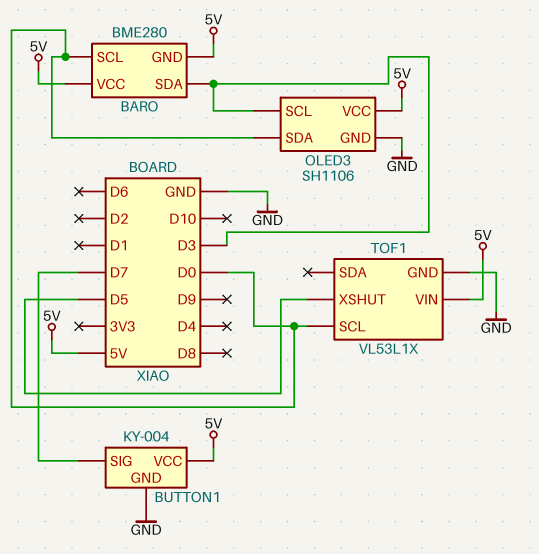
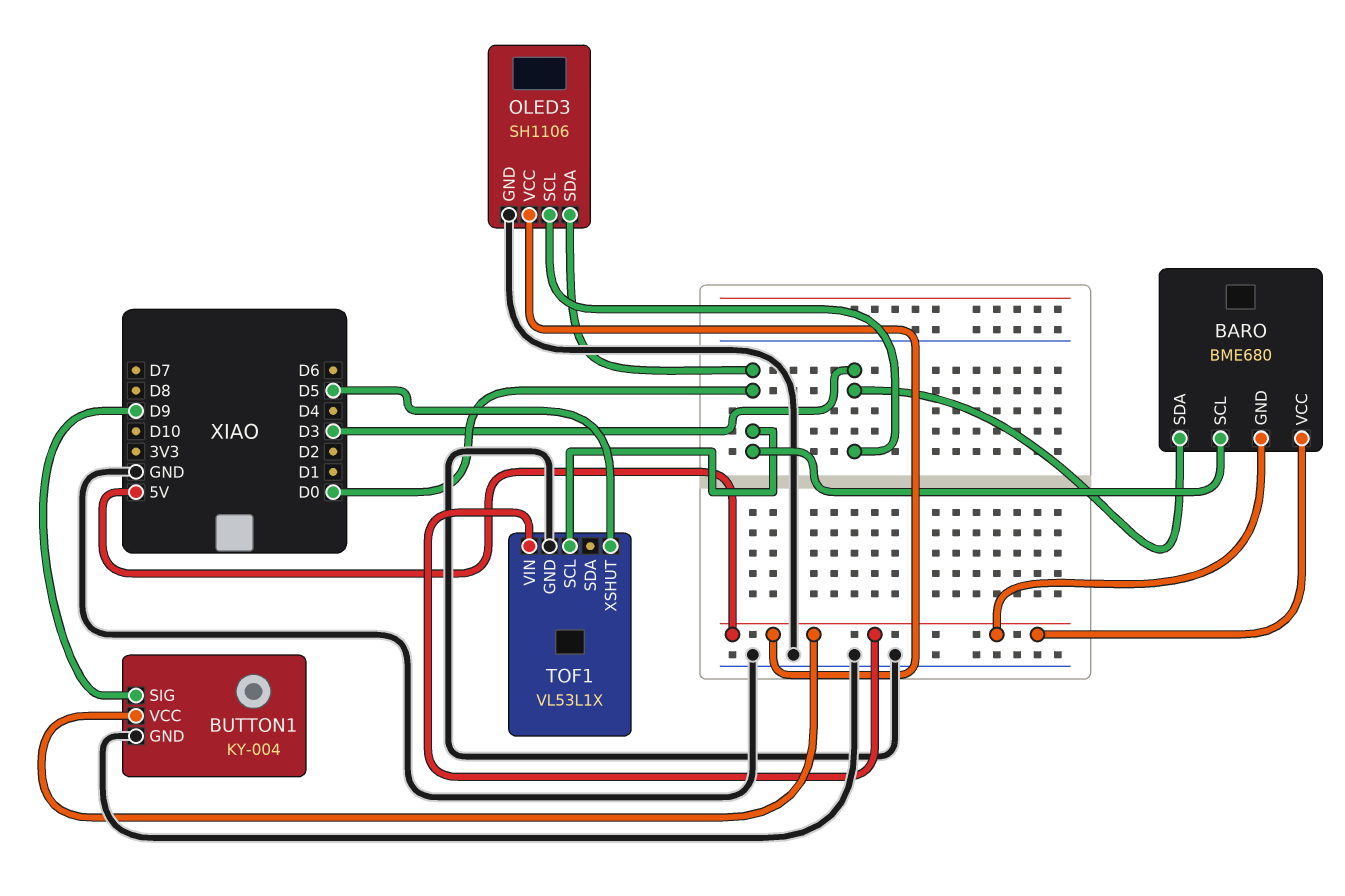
BARO: BME280 -> BME680
BUTTON1 pin SIG: D7 -> D9

